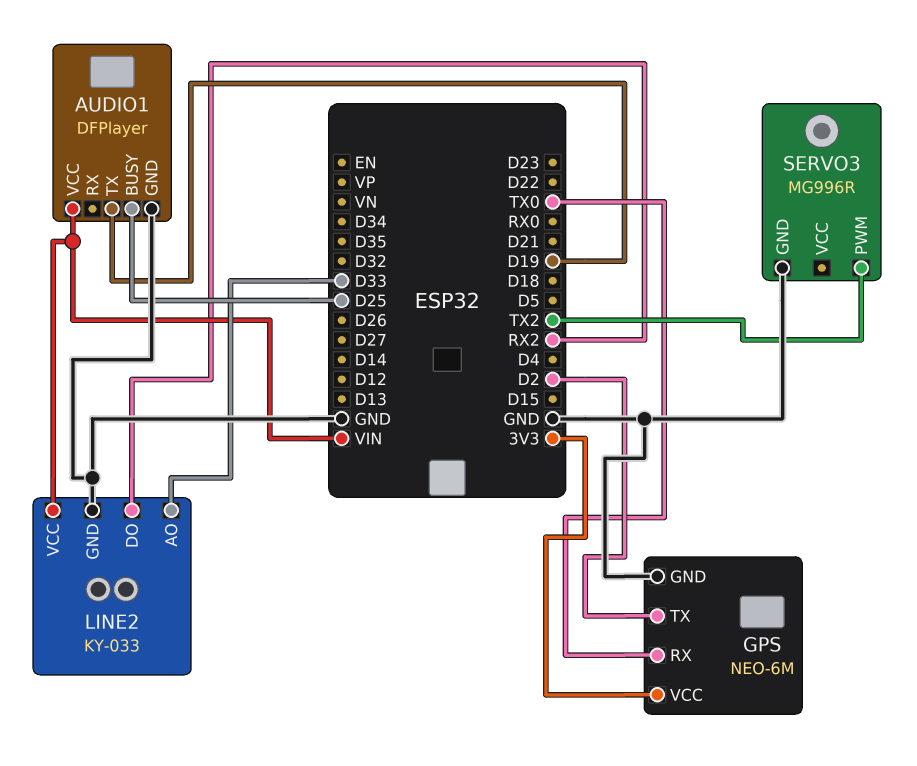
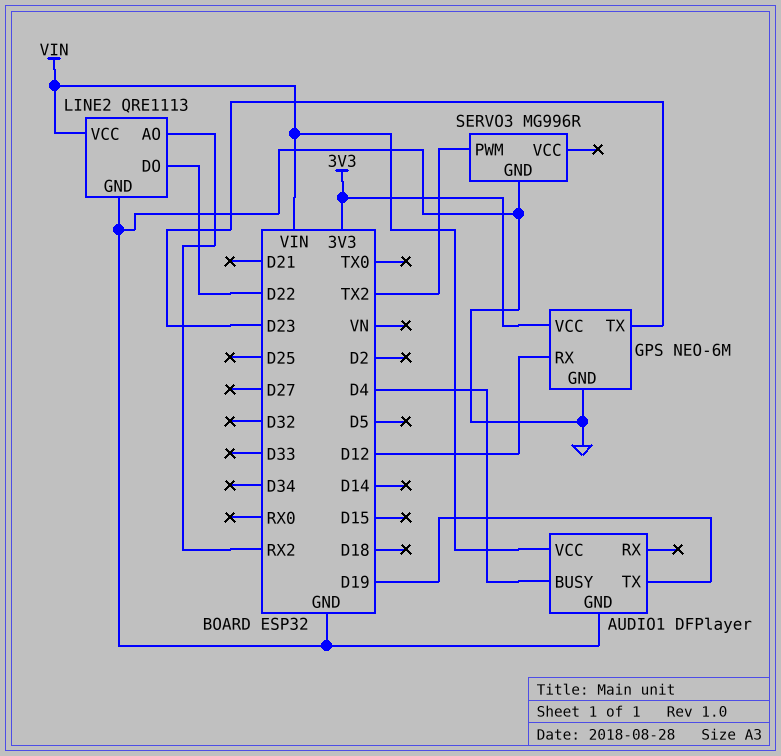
AUDIO1 pin BUSY: D25 -> D4
GPS pin RX: TX0 -> D12
GPS pin TX: D2 -> D23
LINE2: KY-033 -> QRE1113
LINE2 pin AO: D33 -> RX2
LINE2 pin DO: RX2 -> D22

